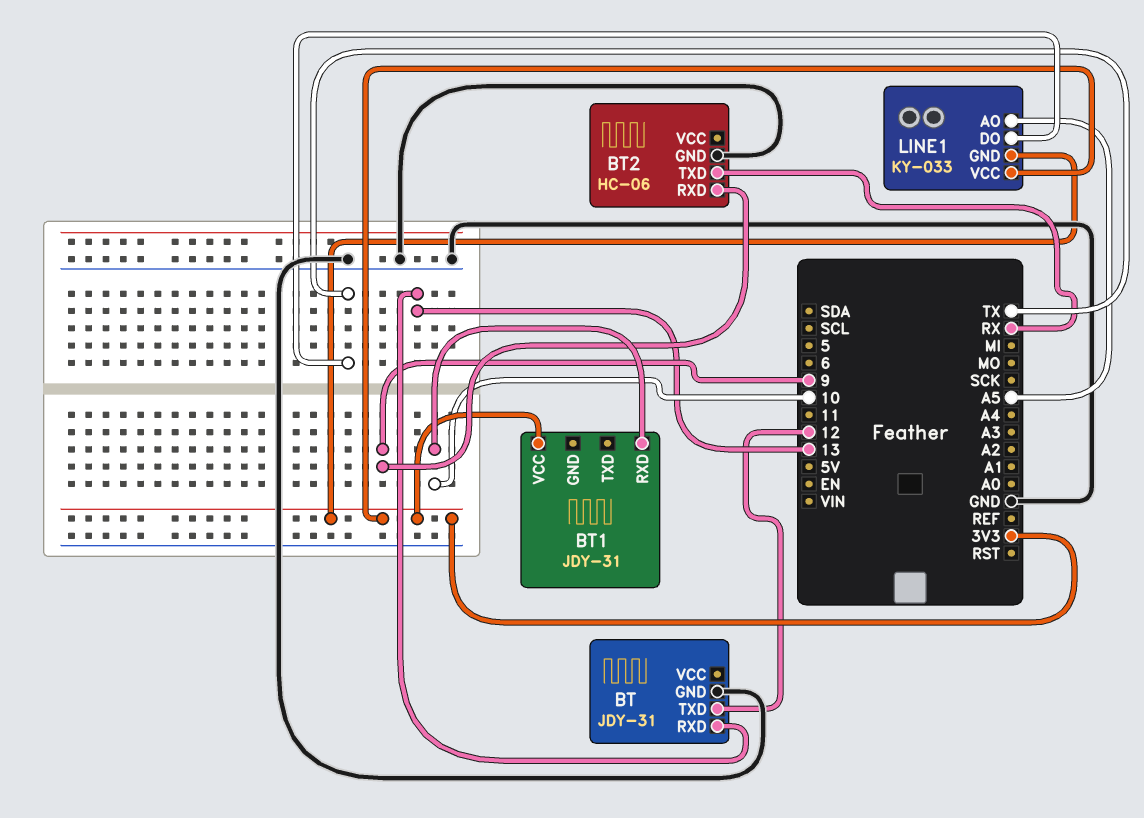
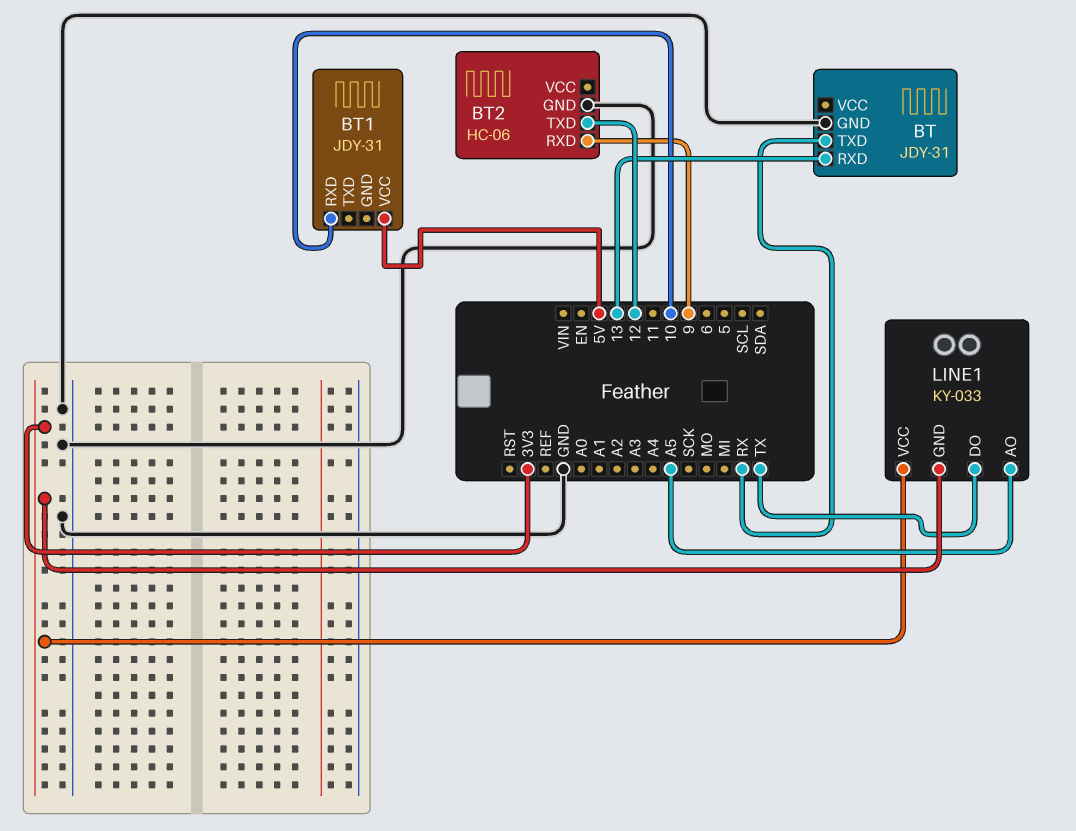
BT pin TXD: 12 -> RX
BT1 pin VCC: 3V3 -> 5V
BT2 pin TXD: RX -> 12

